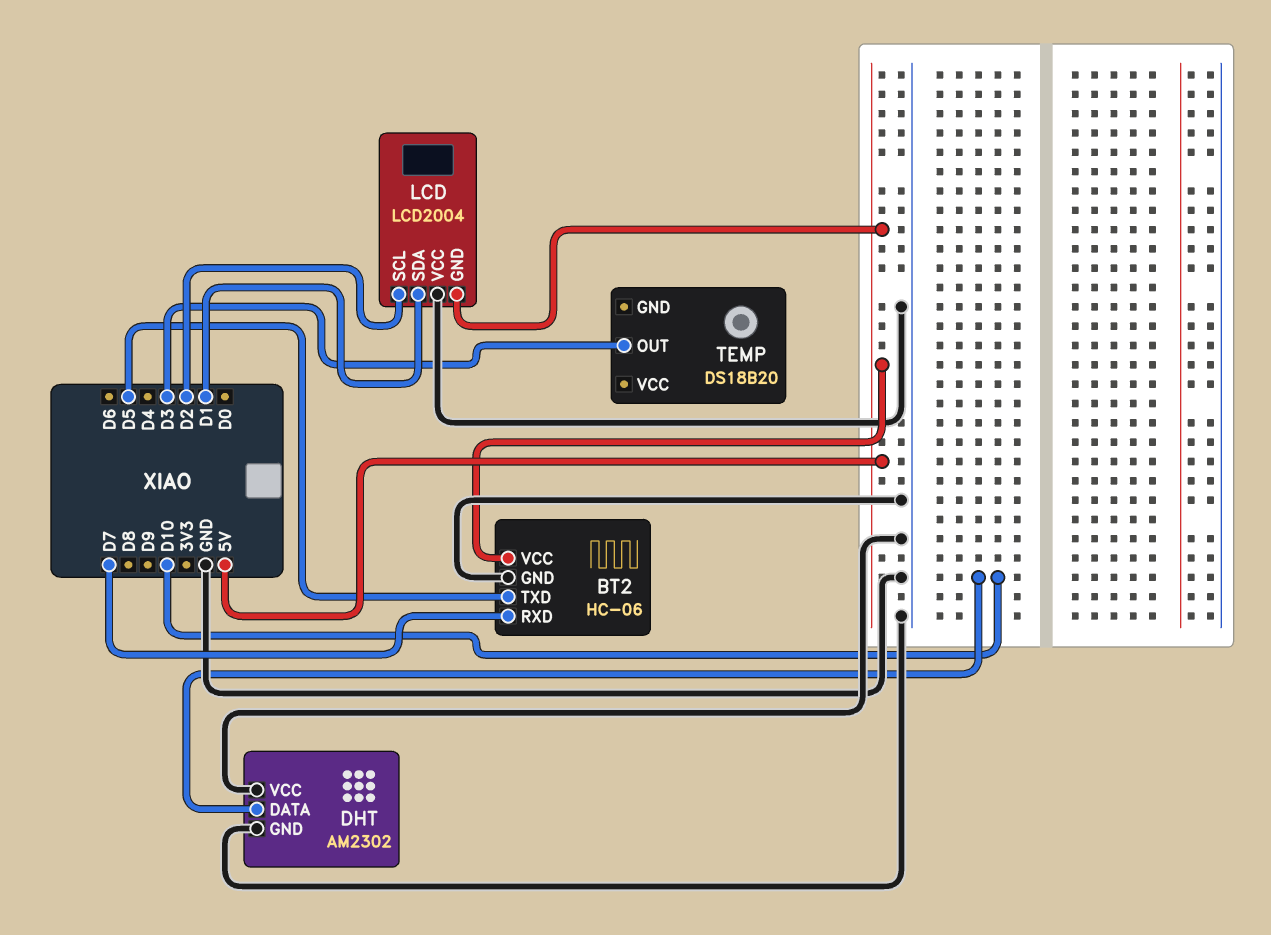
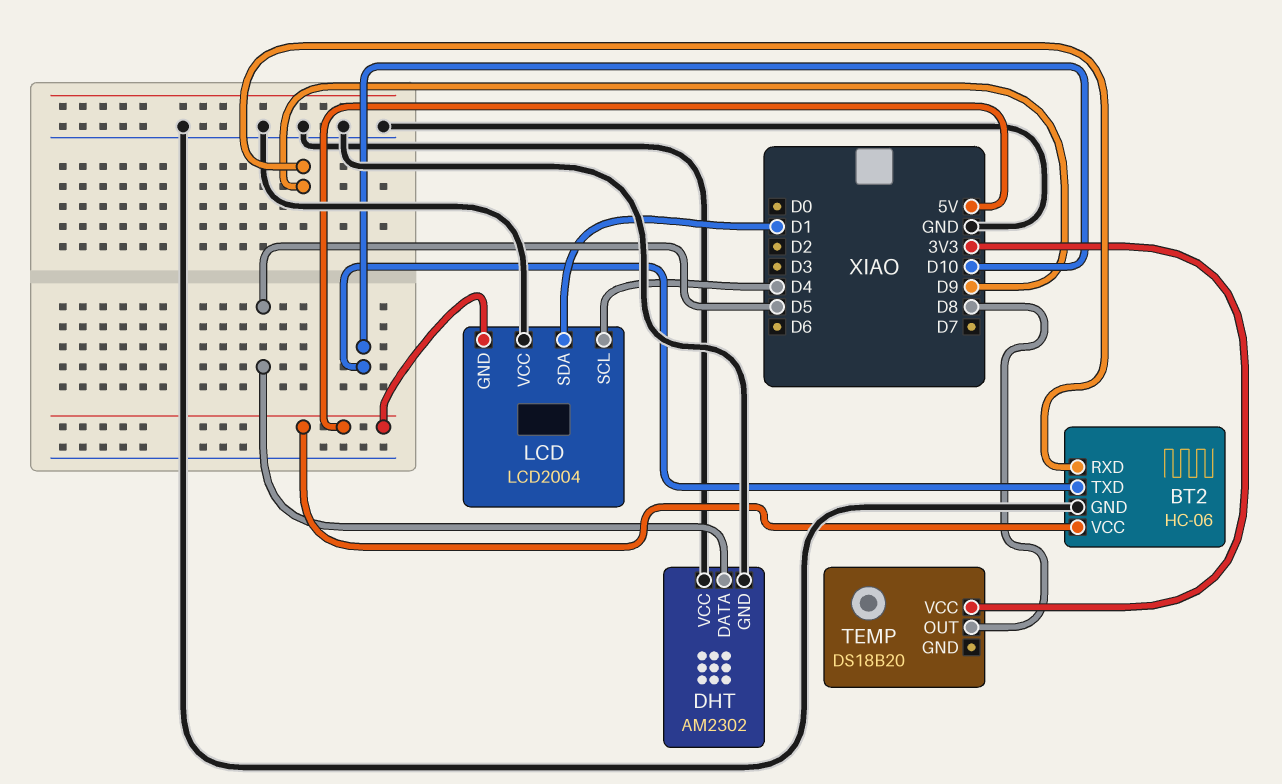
BT2 pin RXD: D7 -> D9
BT2 pin TXD: D5 -> D10
DHT pin DATA: D10 -> D5
LCD pin SCL: D2 -> D4
TEMP pin OUT: D3 -> D8
TEMP pin VCC: none -> 3V3

